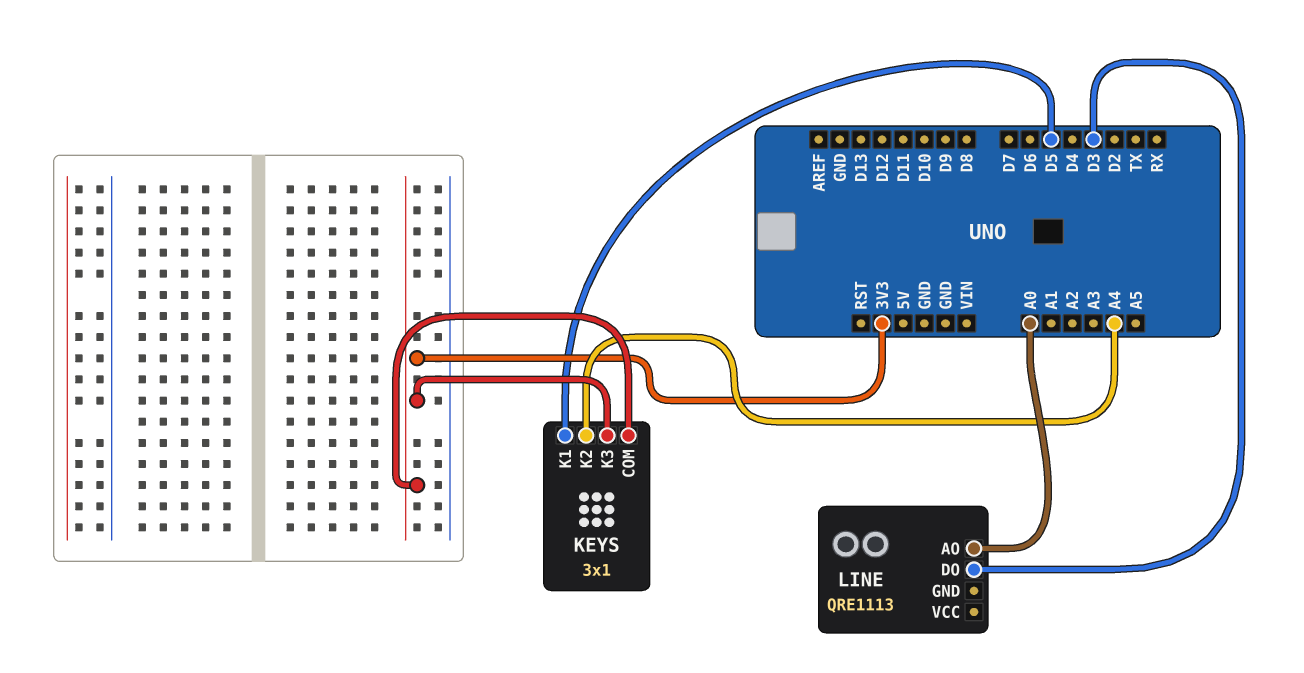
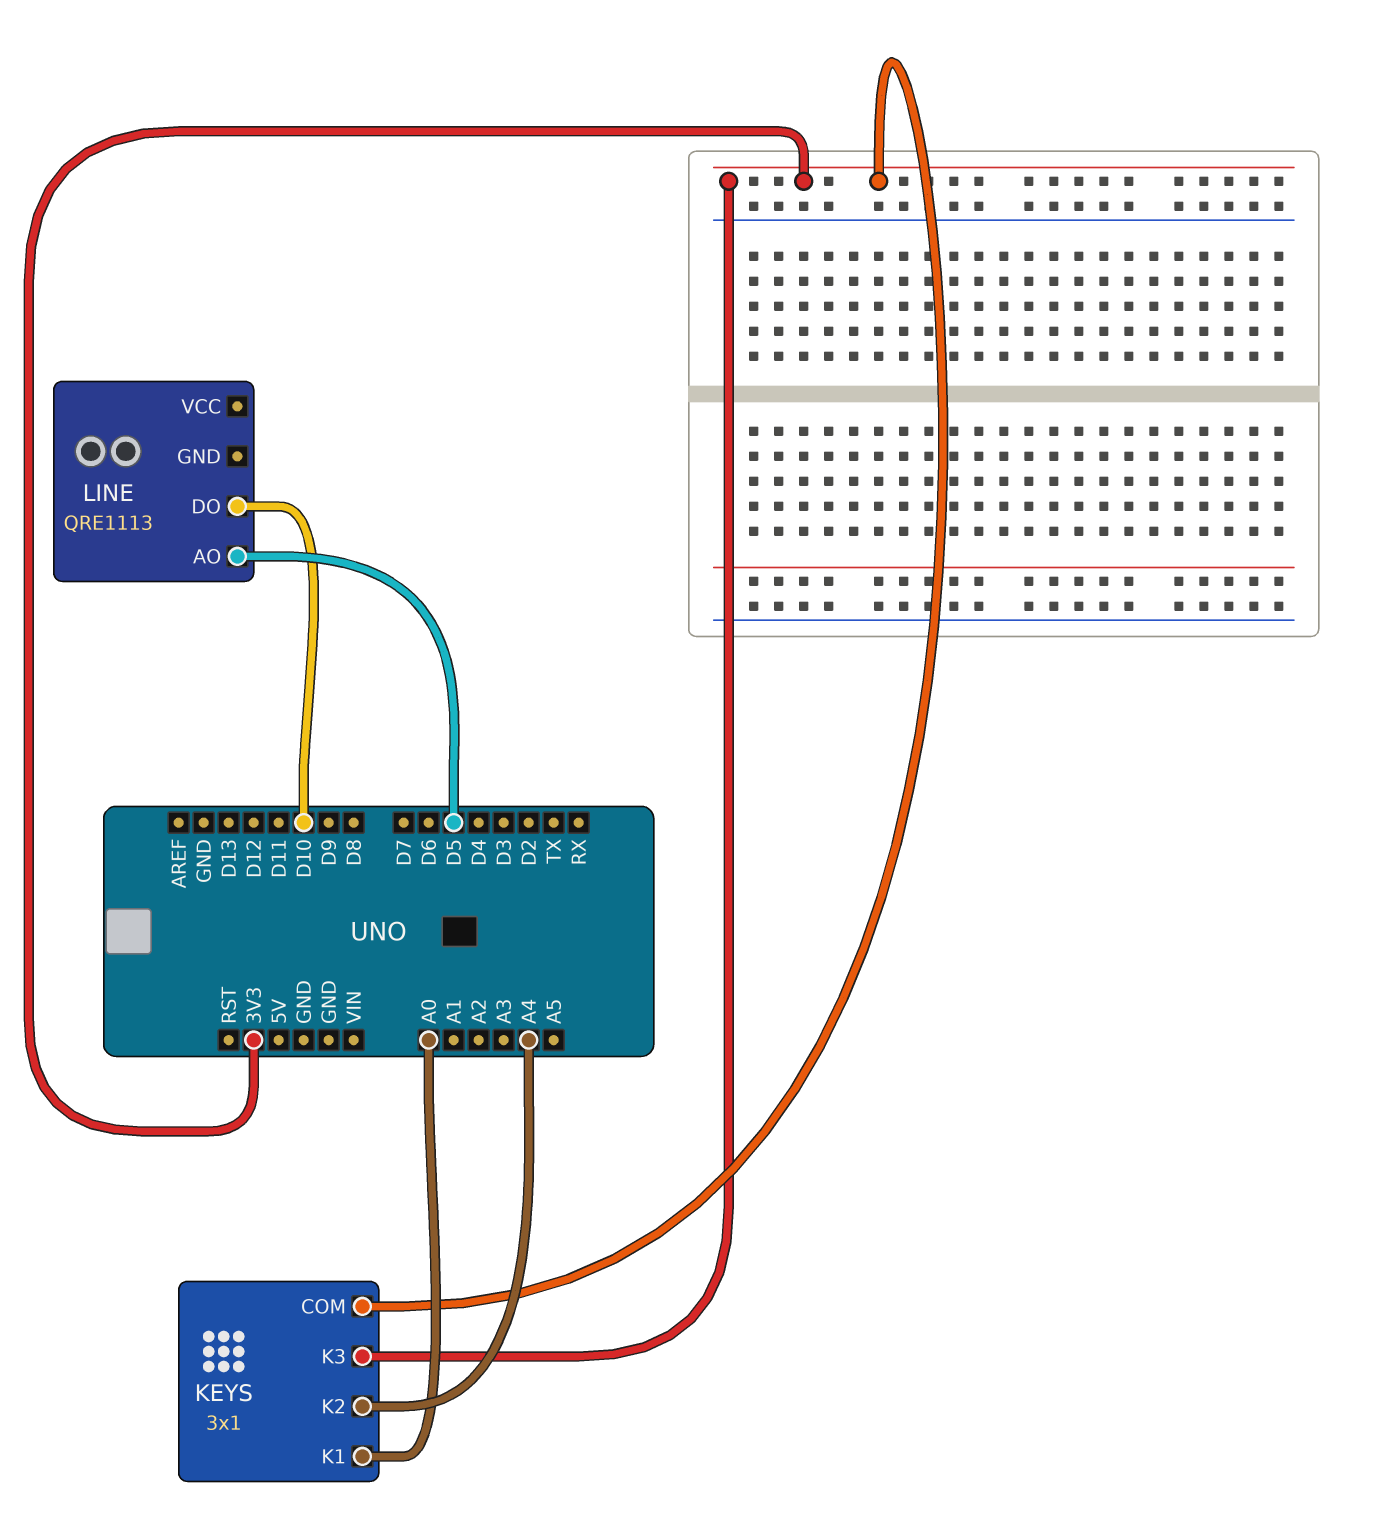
KEYS pin K1: D5 -> A0
LINE pin AO: A0 -> D5
LINE pin DO: D3 -> D10

